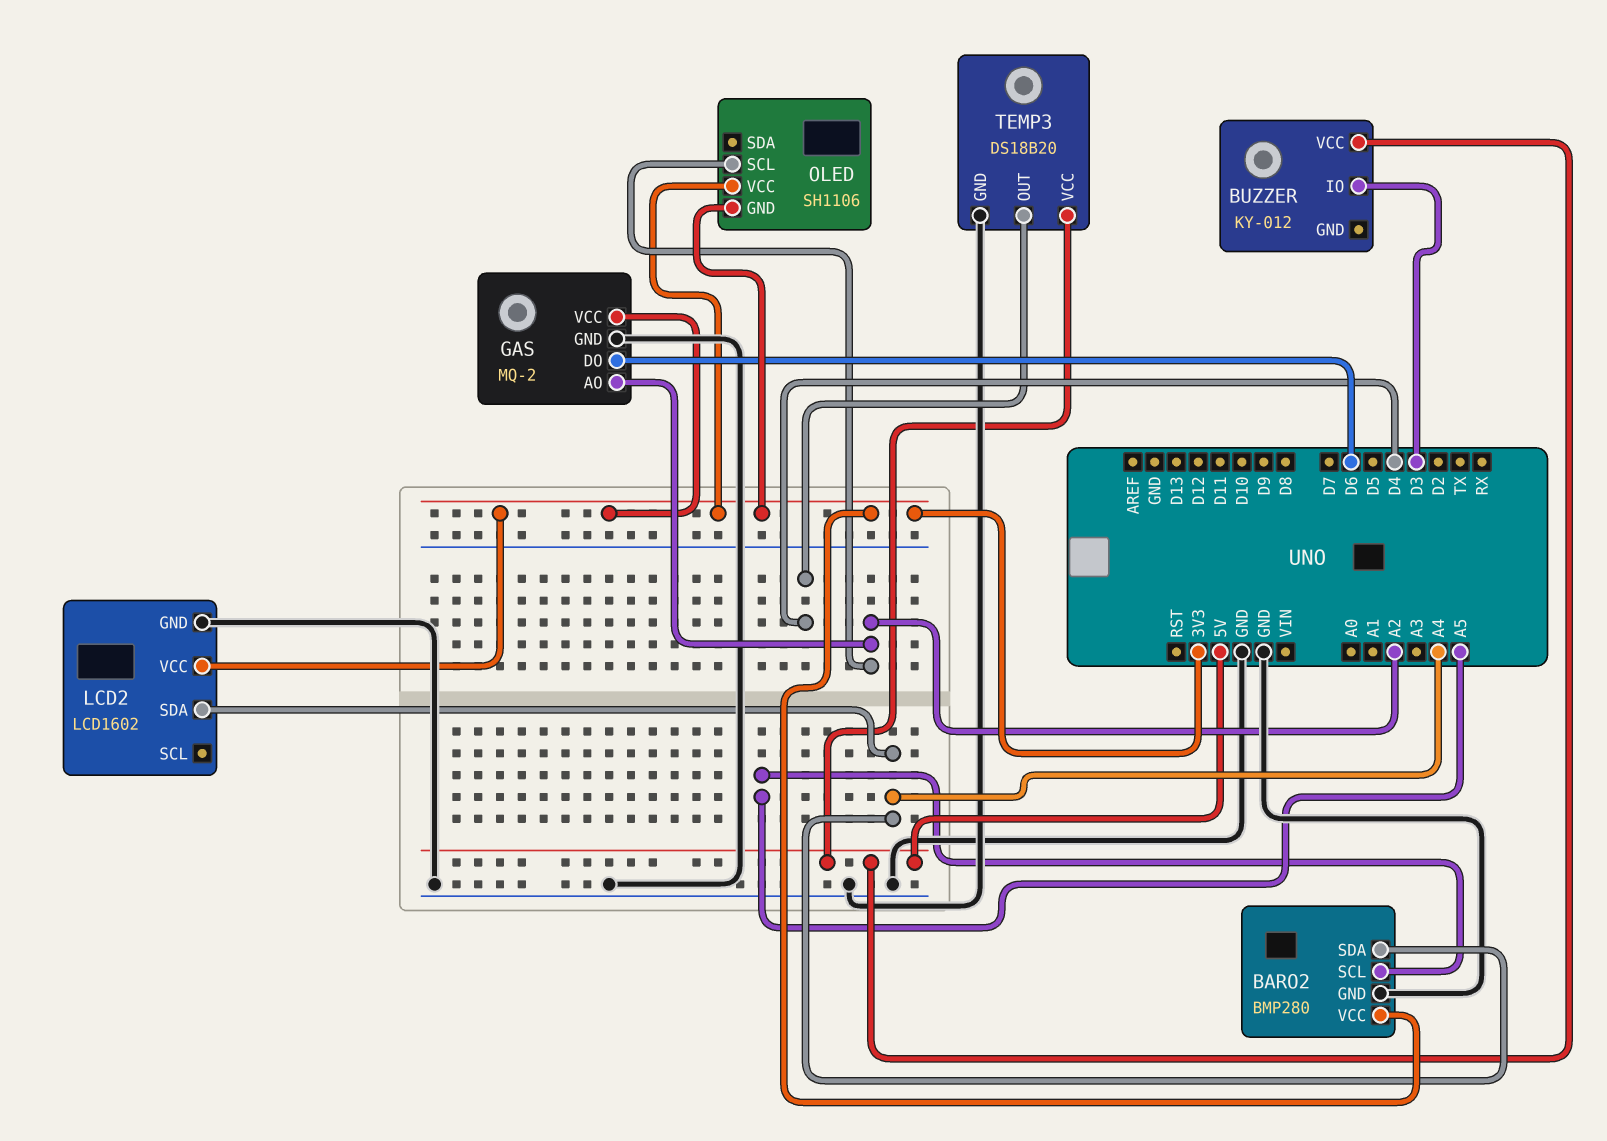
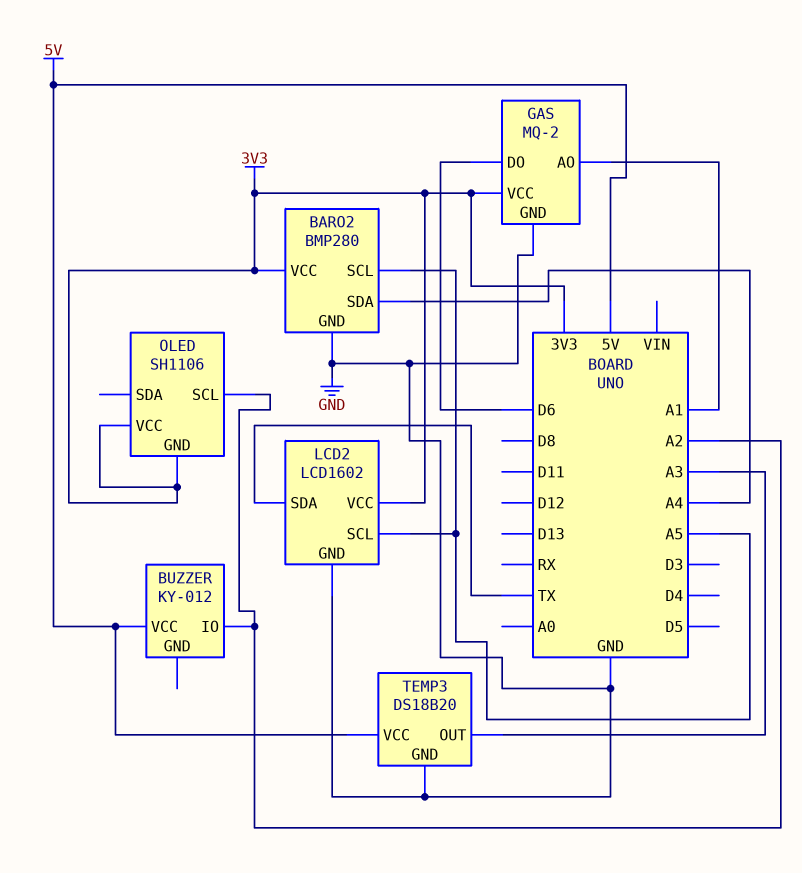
BUZZER pin IO: D3 -> A2
GAS pin AO: A2 -> A1
LCD2 pin SCL: none -> A5
LCD2 pin SDA: A4 -> TX
TEMP3 pin OUT: D4 -> A3

